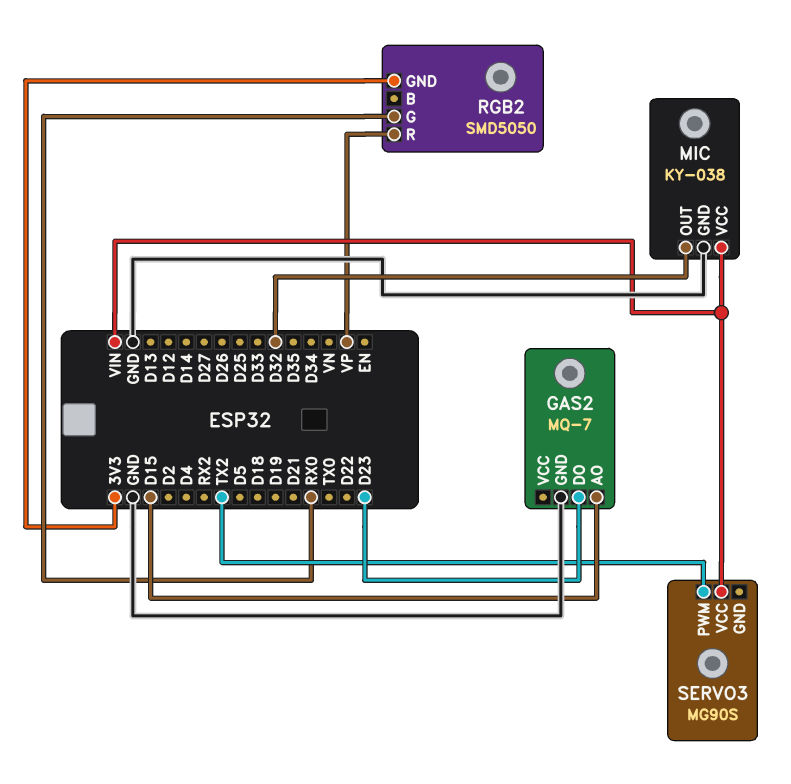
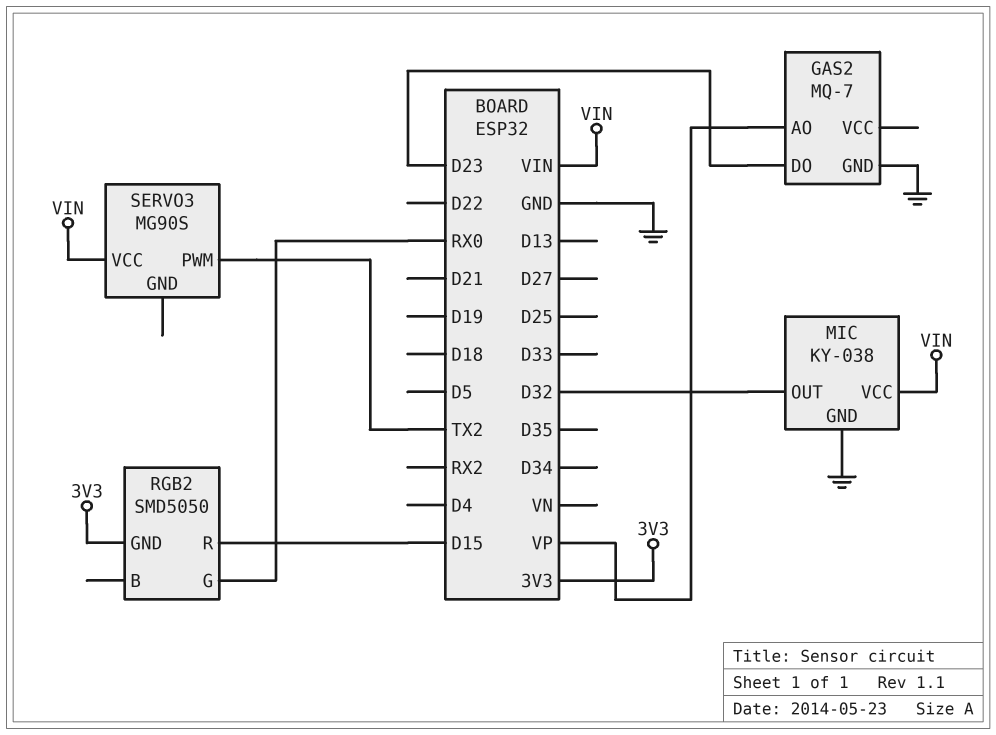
GAS2 pin AO: D15 -> VP
RGB2 pin R: VP -> D15

